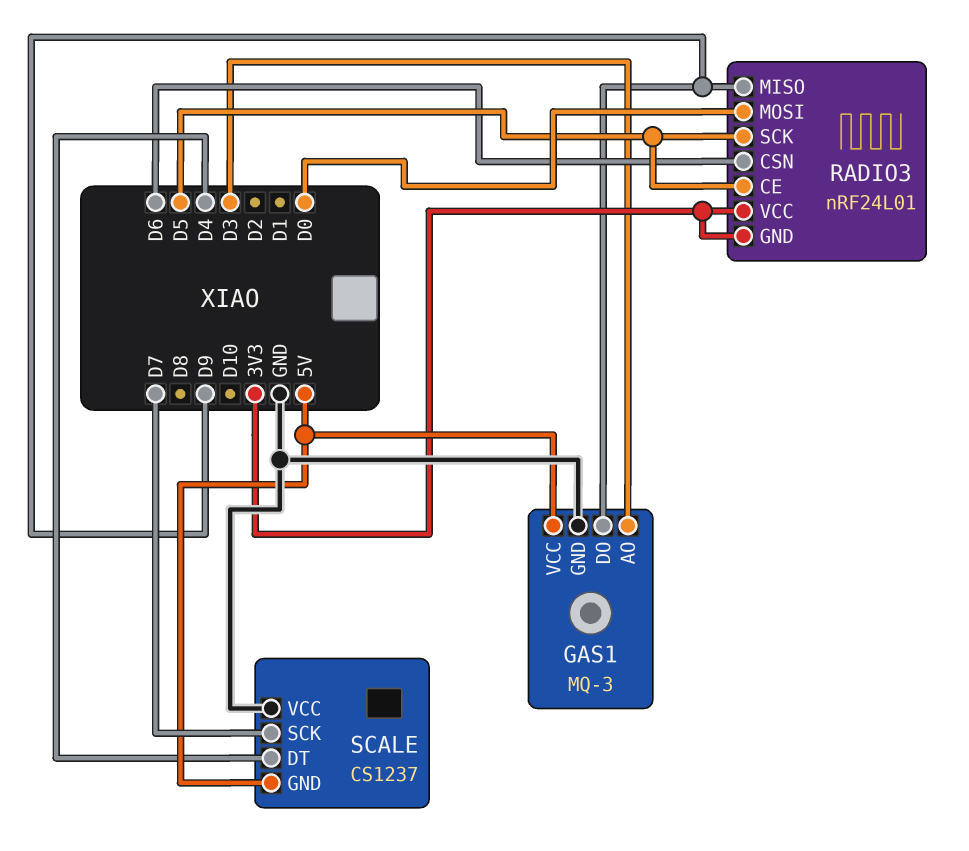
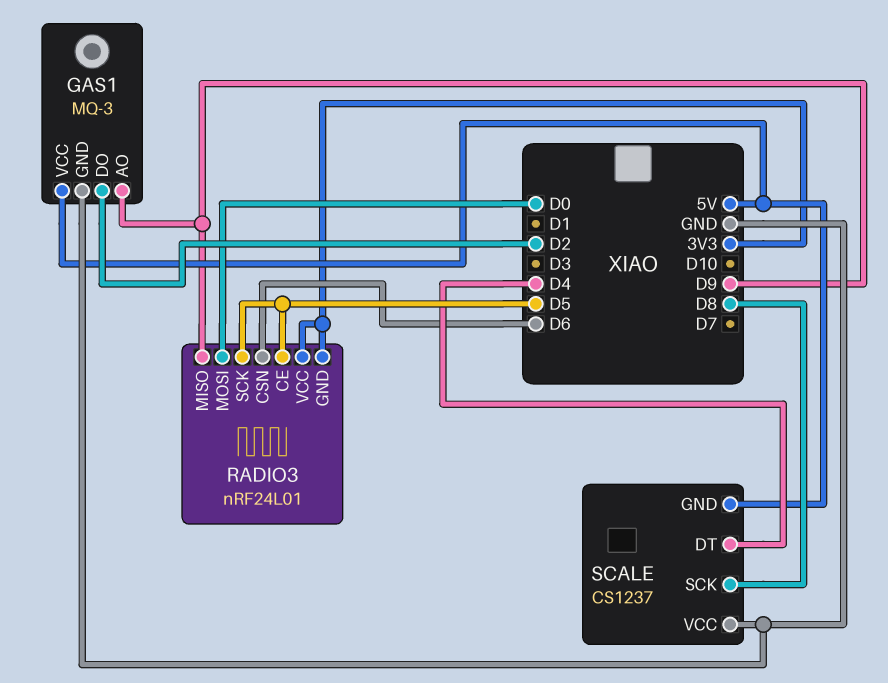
GAS1 pin AO: D3 -> D9
GAS1 pin DO: D9 -> D2
SCALE pin SCK: D7 -> D8

